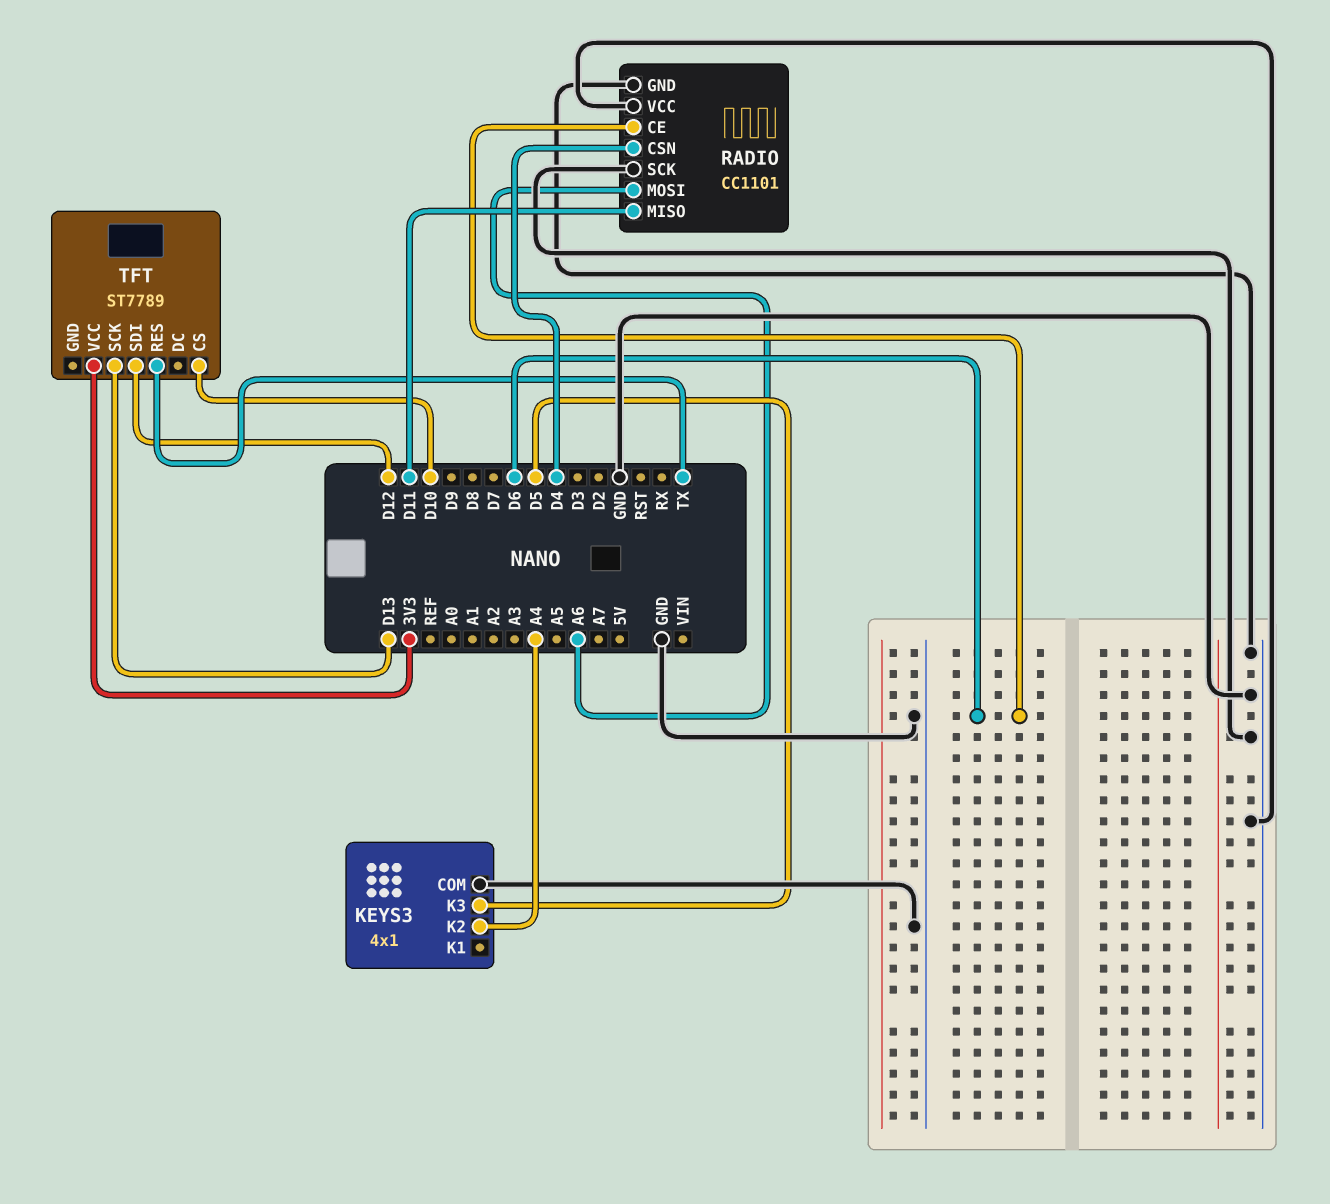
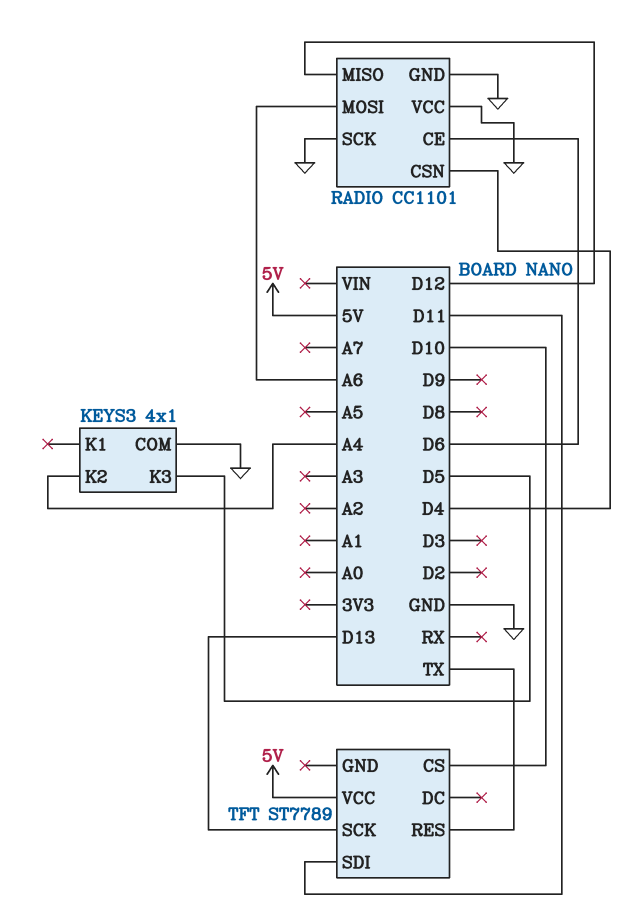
RADIO pin MISO: D11 -> D12
TFT pin SDI: D12 -> D11
TFT pin VCC: 3V3 -> 5V

